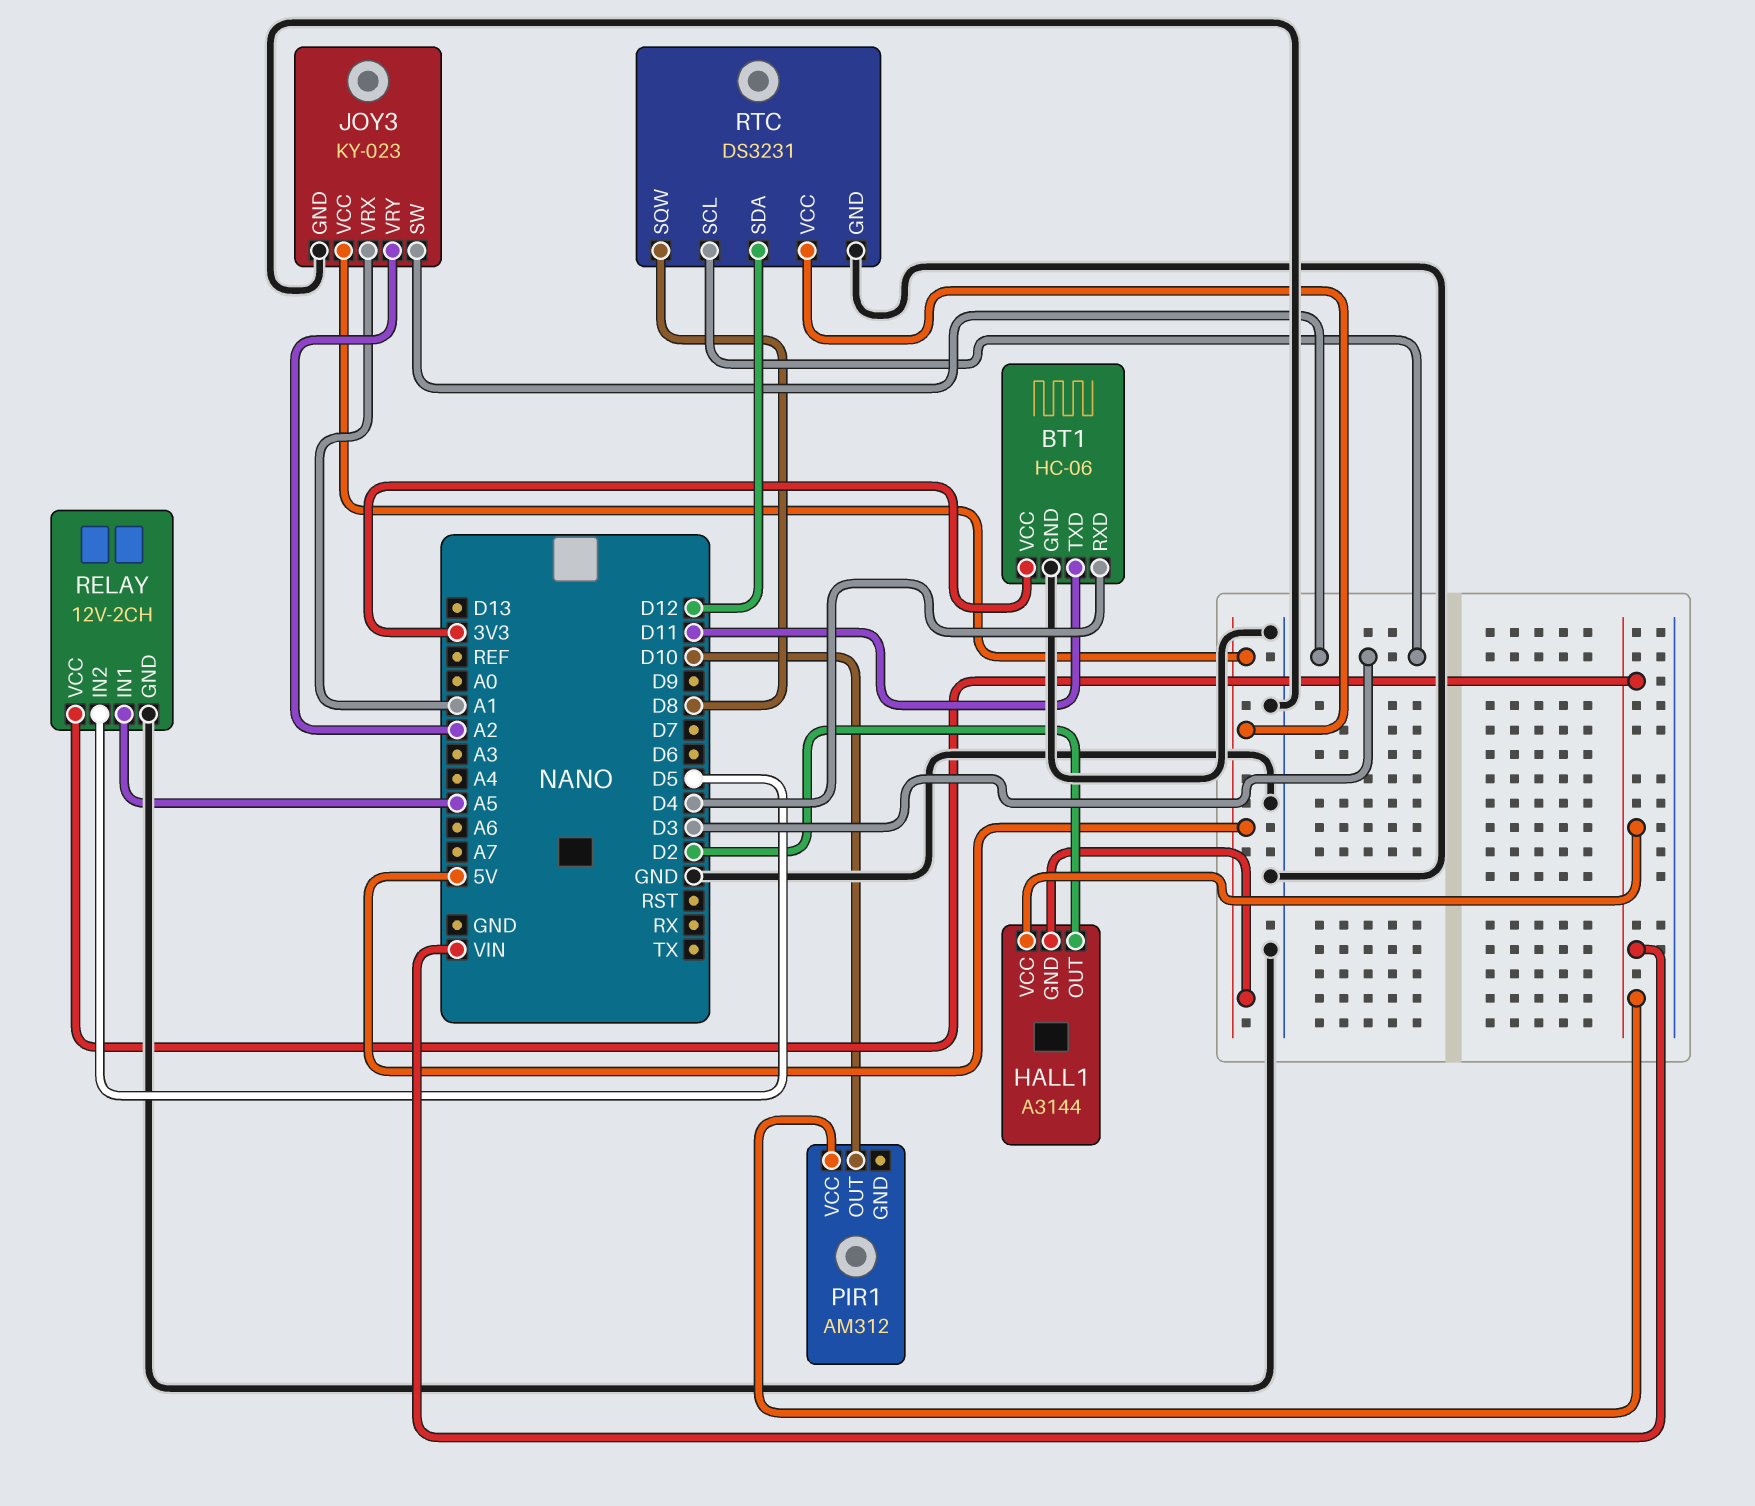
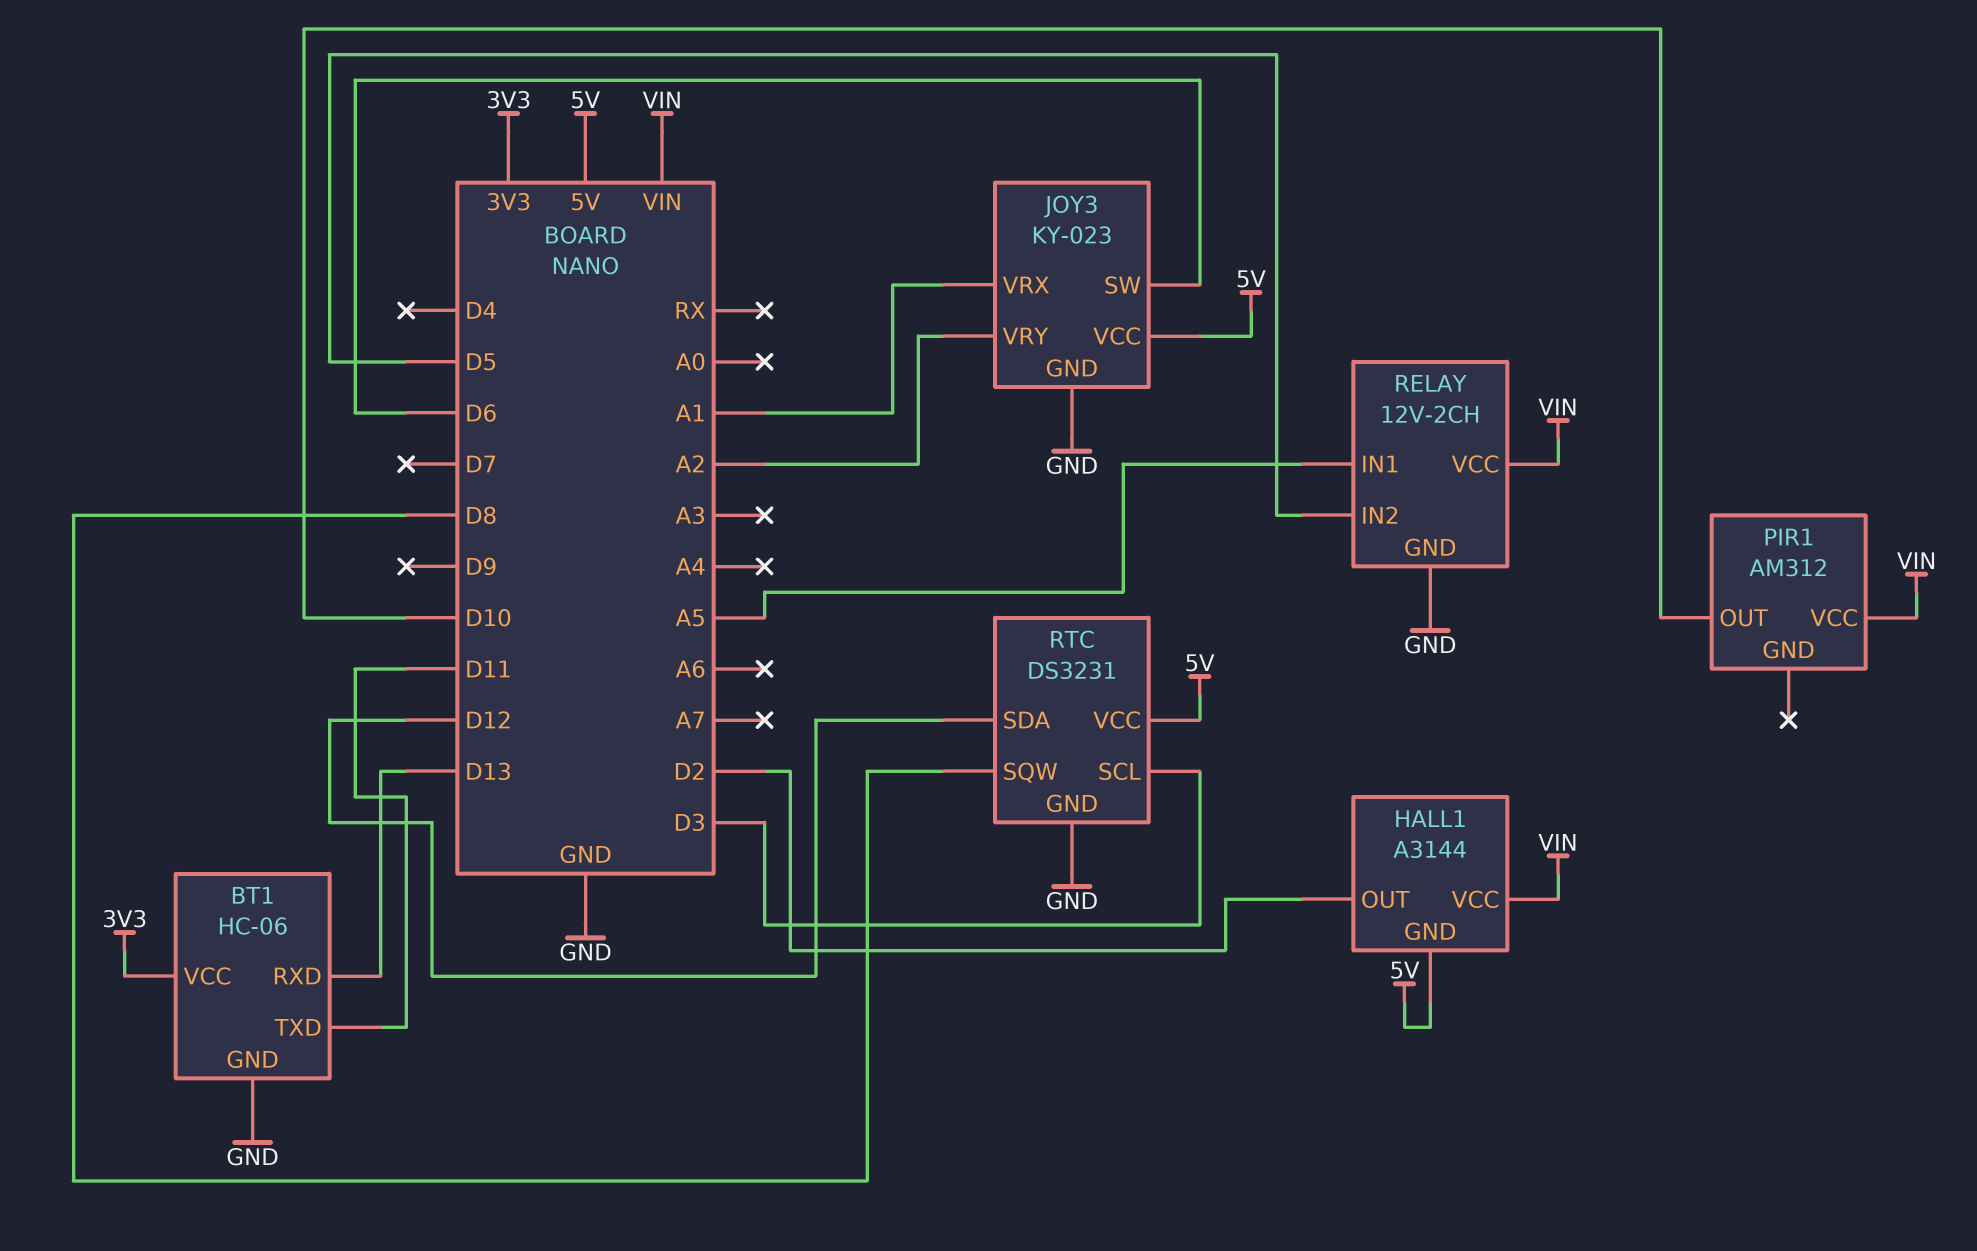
BT1 pin RXD: D4 -> D13
JOY3 pin SW: D3 -> D6

